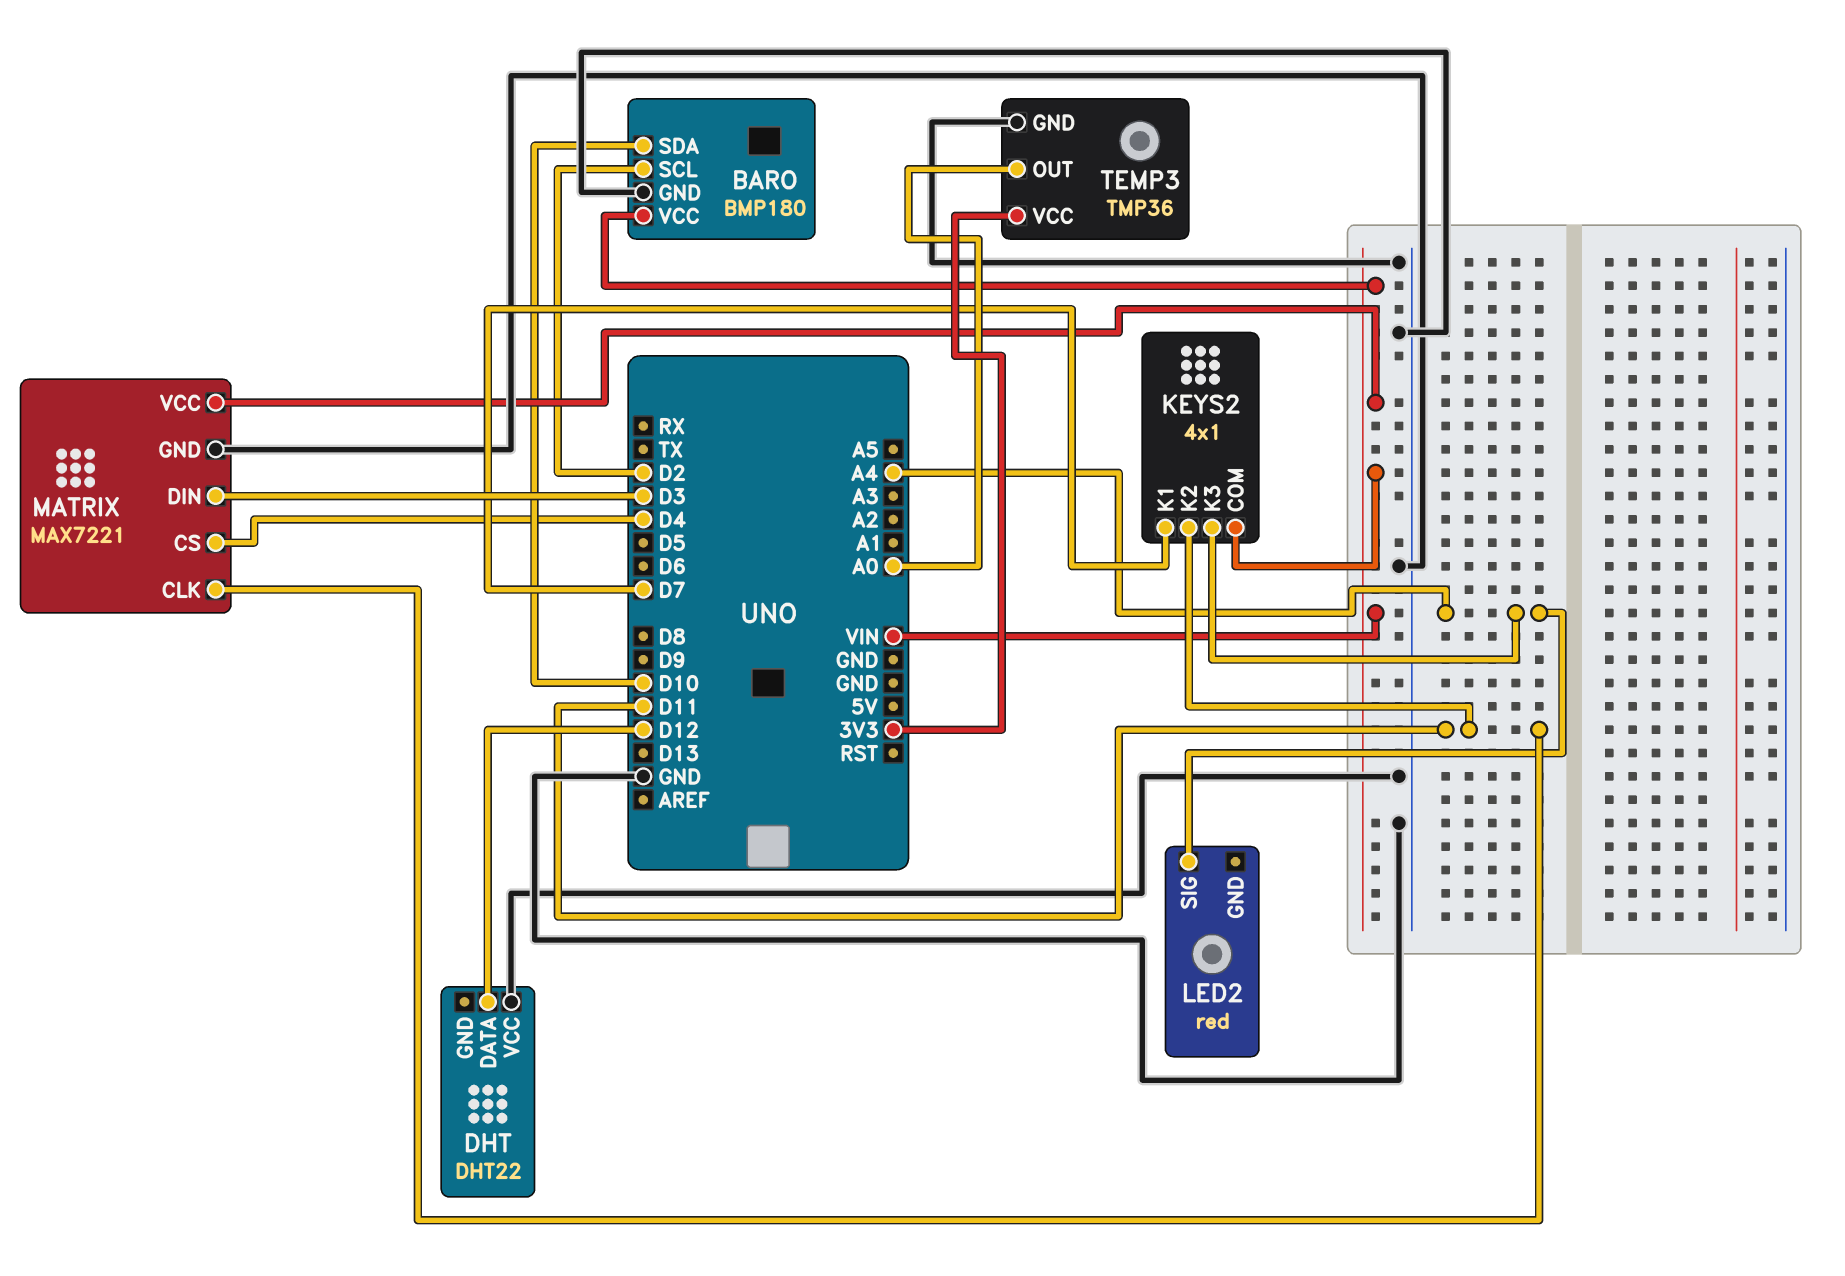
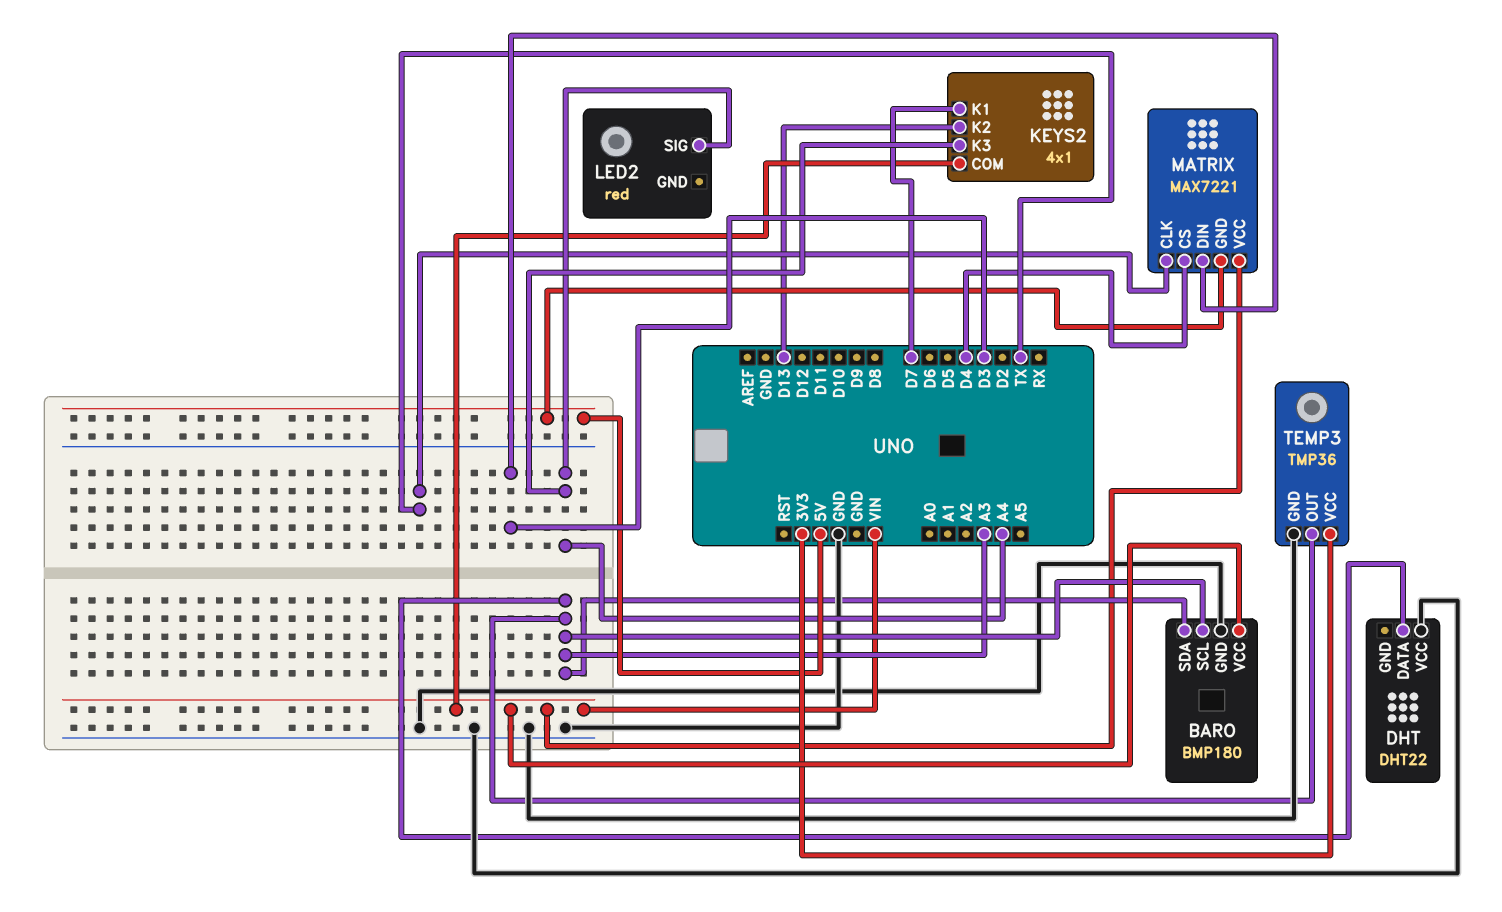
BARO pin SCL: D2 -> A3
BARO pin SDA: D10 -> A3
DHT pin DATA: D12 -> A3
KEYS2 pin K2: D11 -> D13
MATRIX pin CLK: D11 -> TX
MATRIX pin GND: GND -> 5V
TEMP3 pin OUT: A0 -> A3

